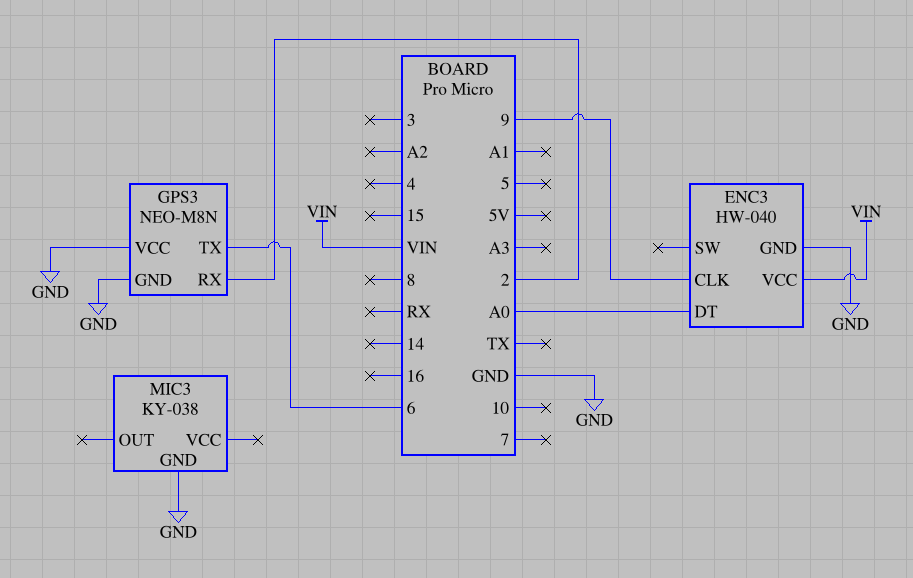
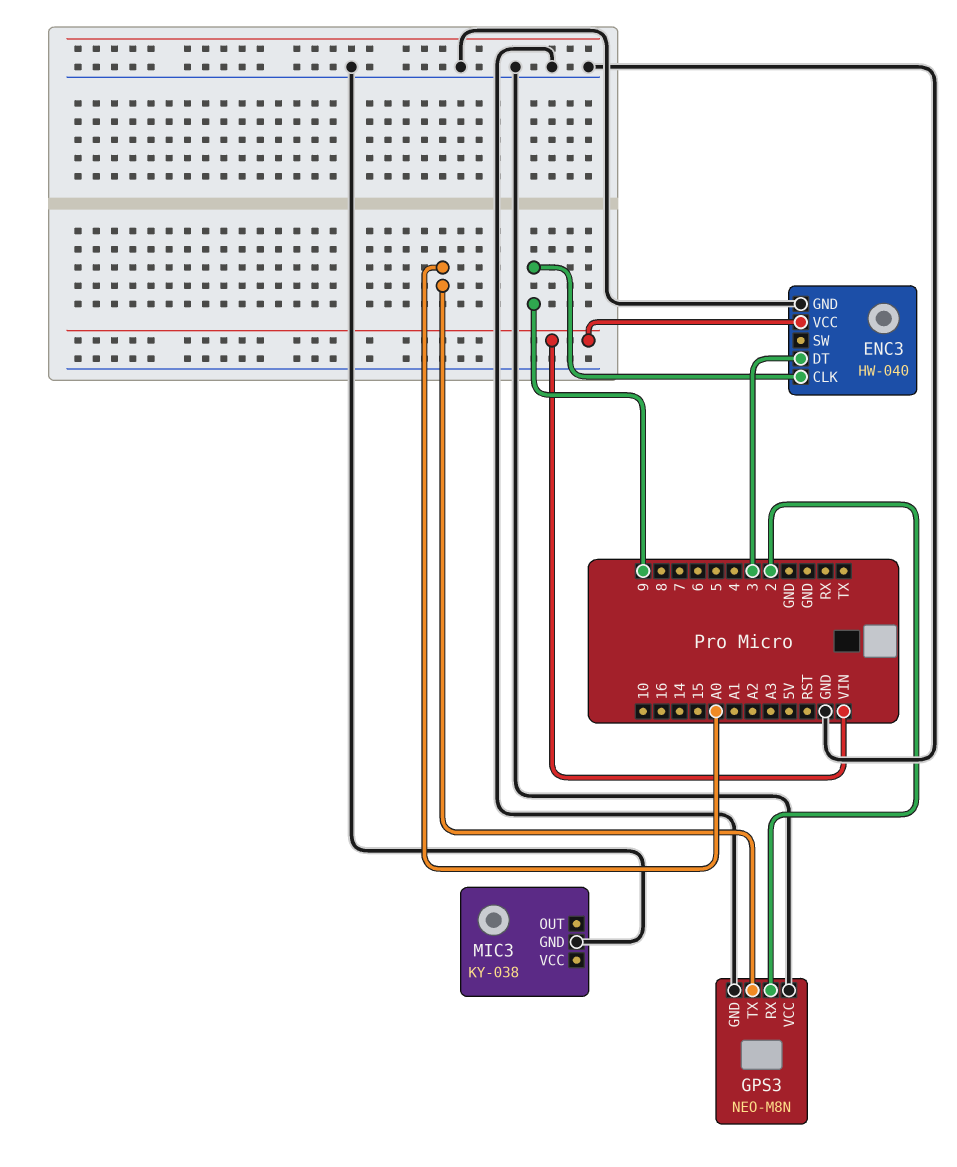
ENC3 pin DT: A0 -> 3
GPS3 pin TX: 6 -> A0

